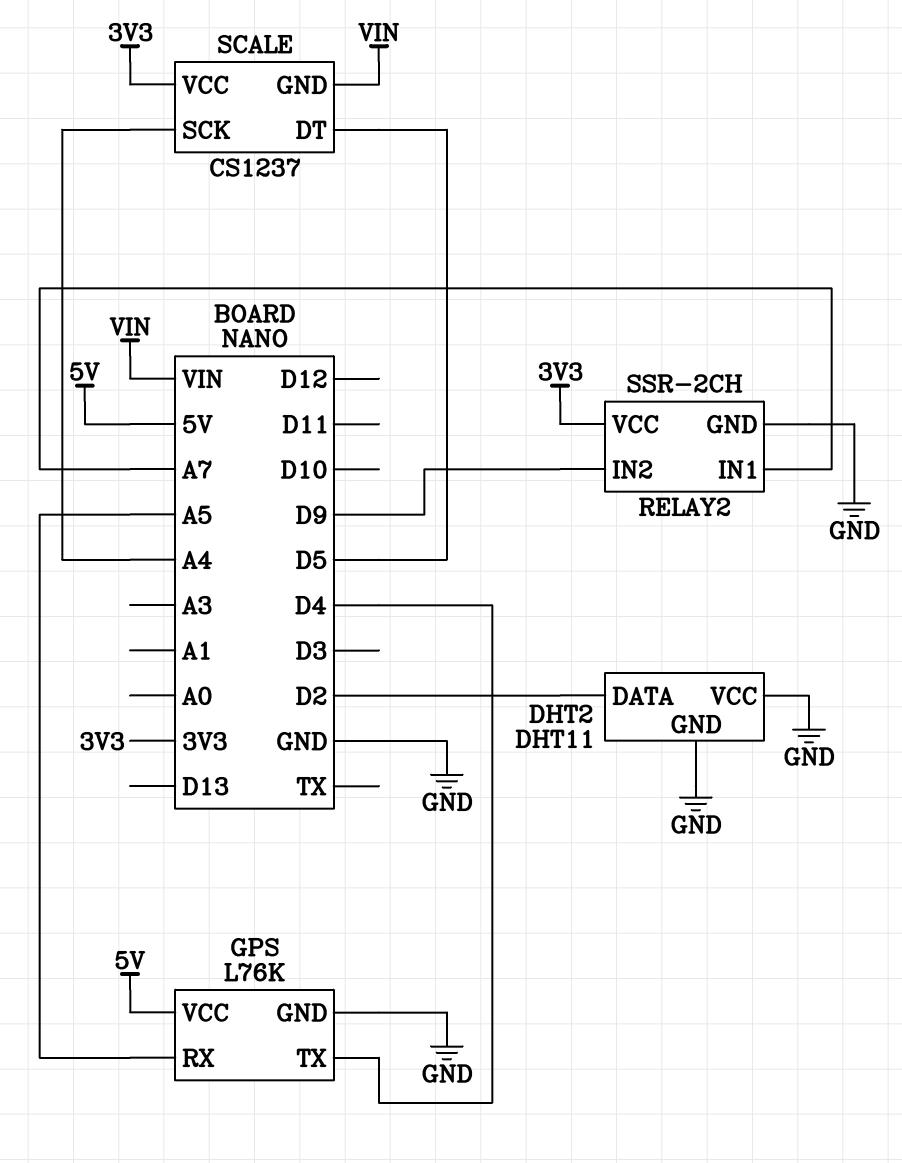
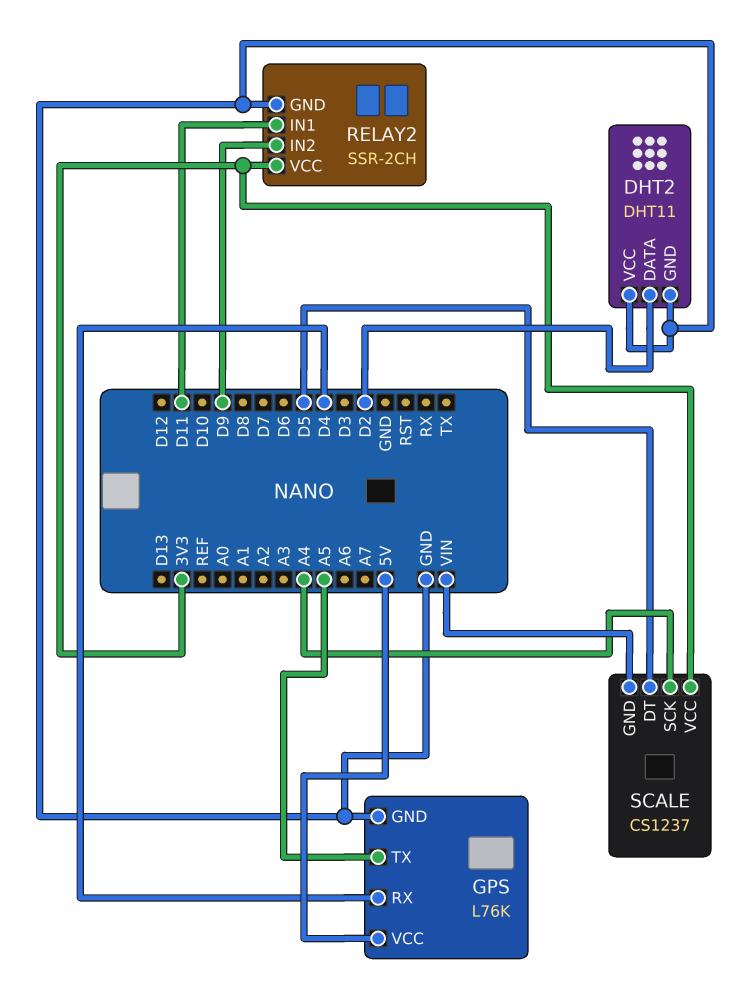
GPS pin RX: A5 -> D4
GPS pin TX: D4 -> A5
RELAY2 pin IN1: A7 -> D11

